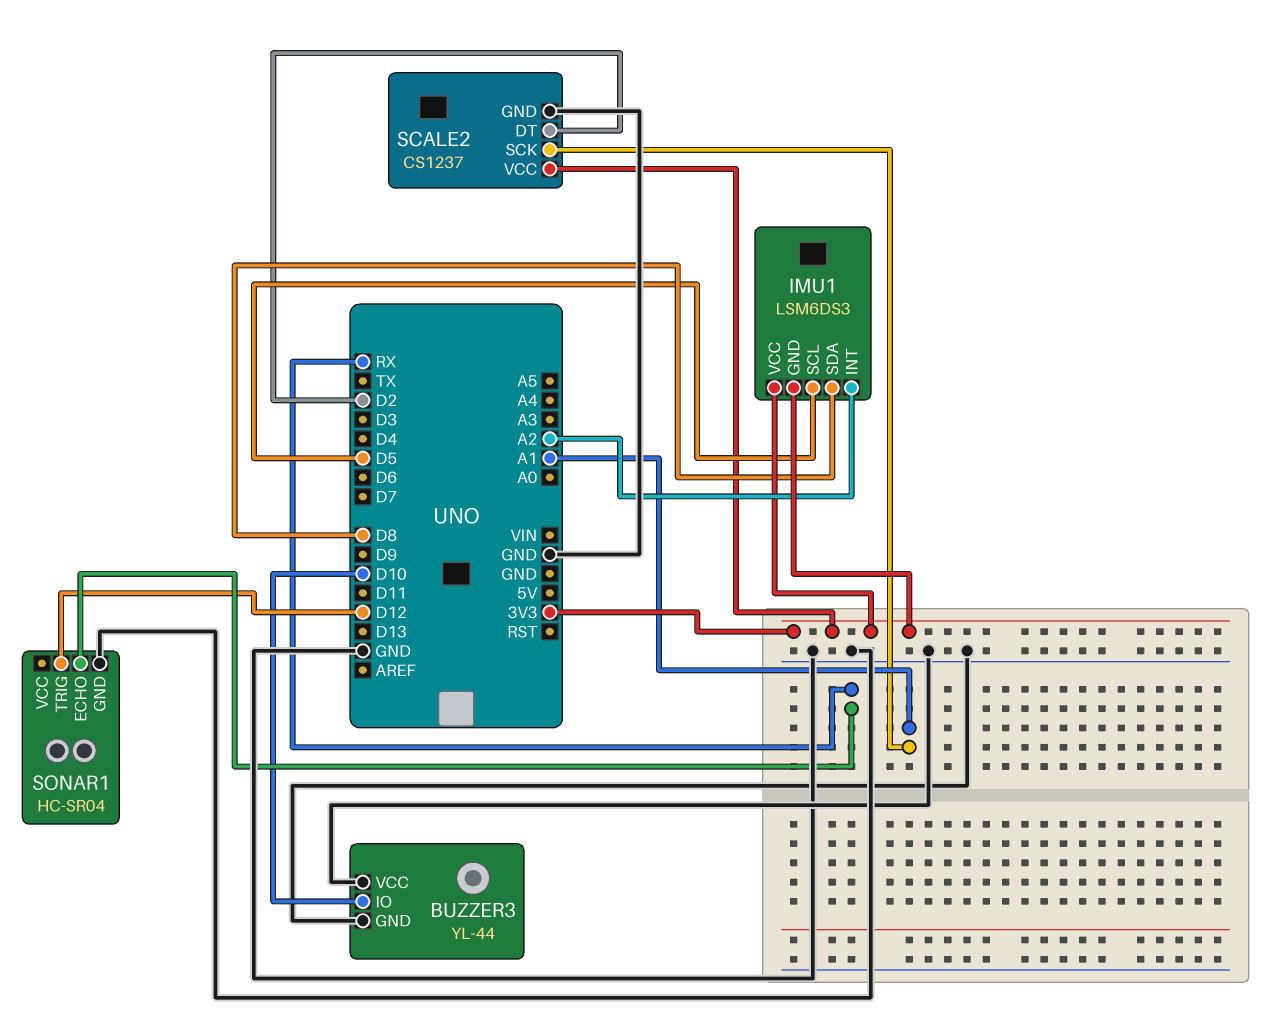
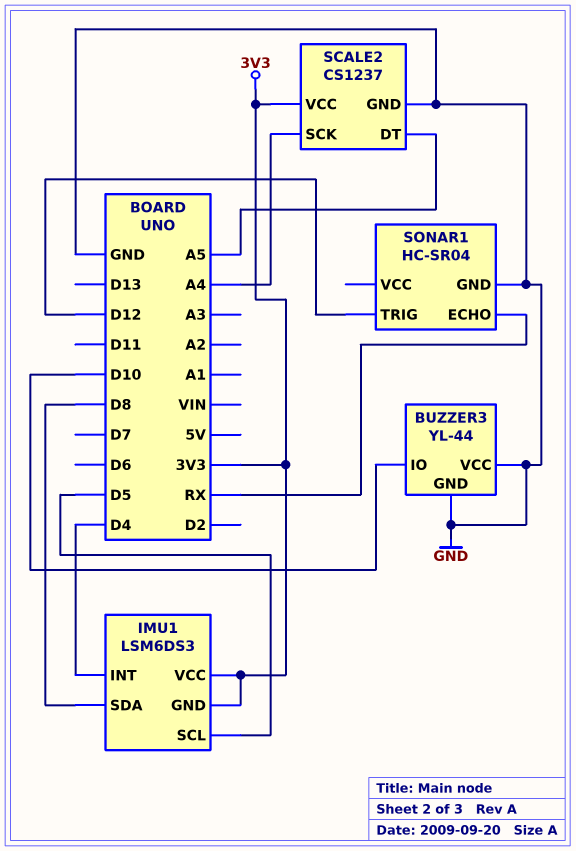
IMU1 pin INT: A2 -> D4
SCALE2 pin DT: D2 -> A5
SCALE2 pin SCK: A1 -> A4

